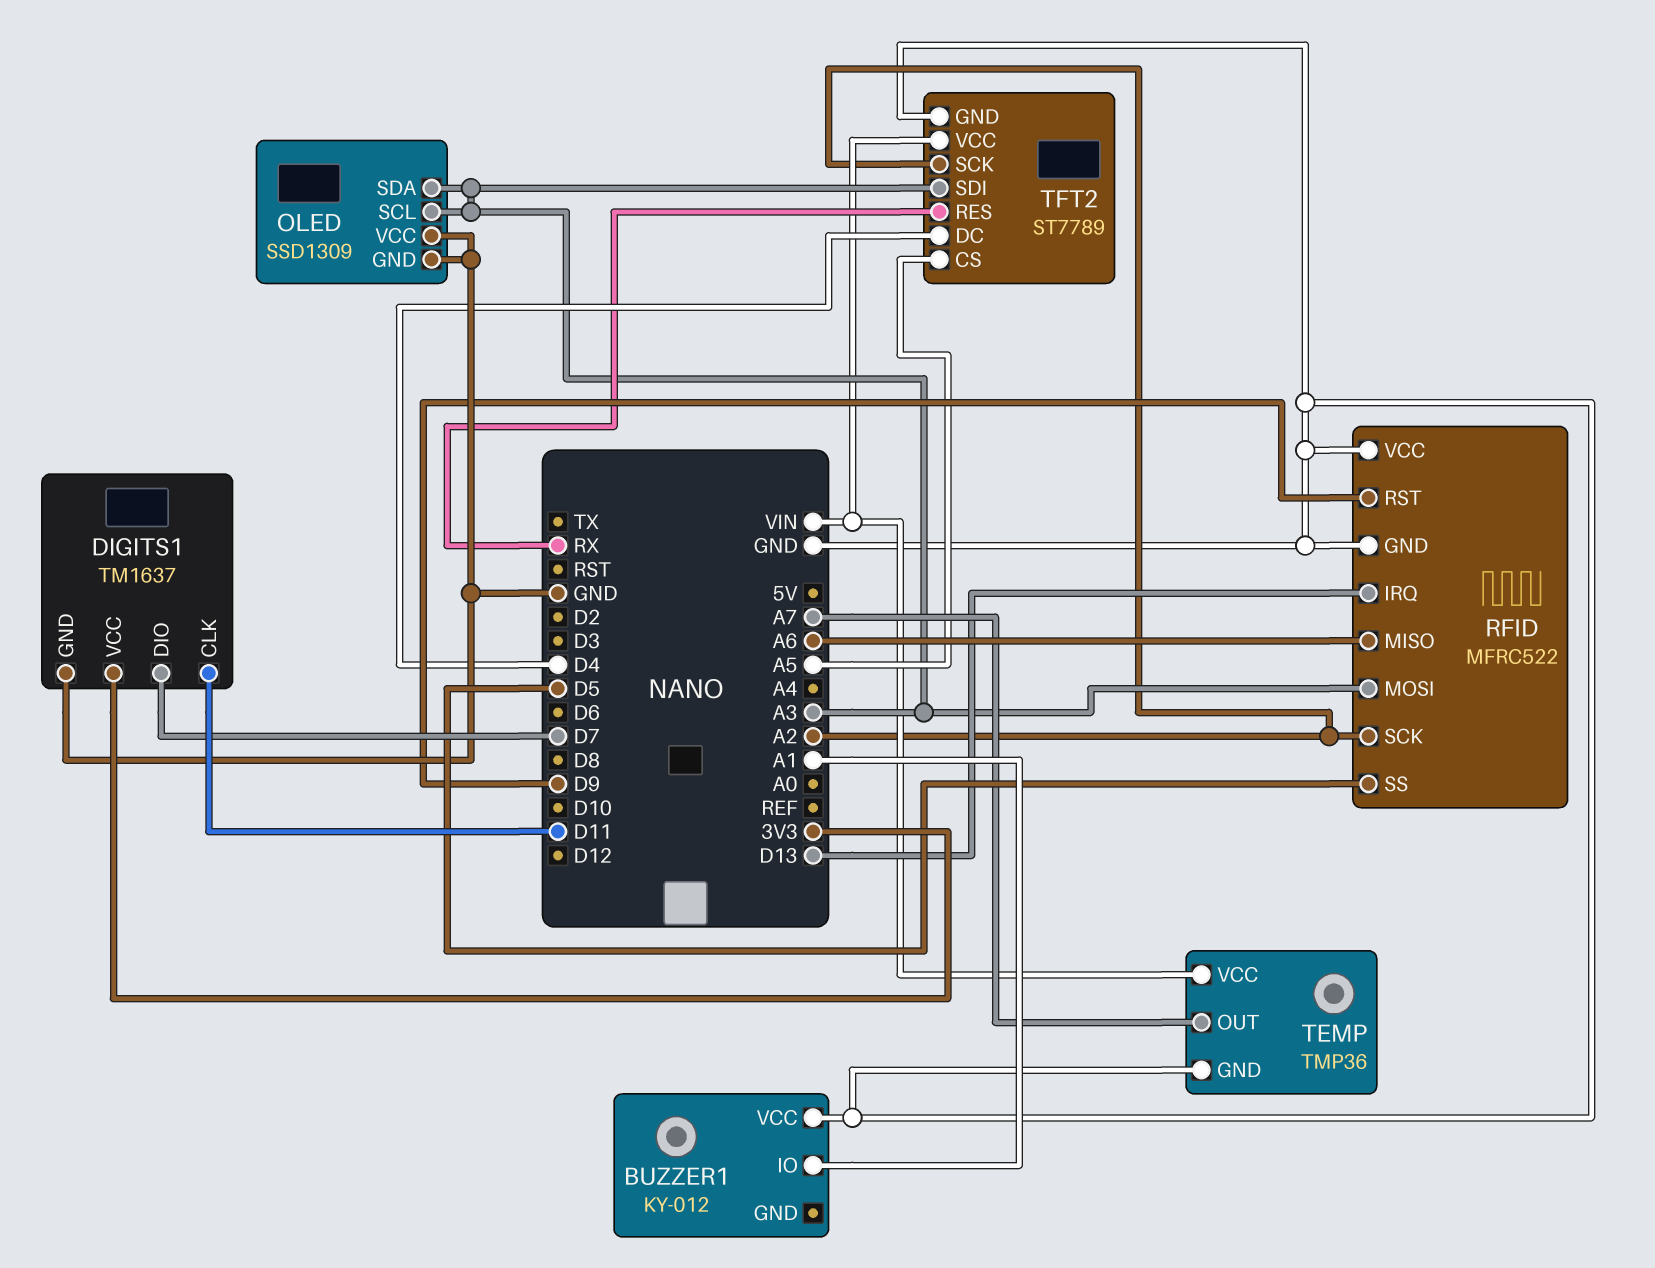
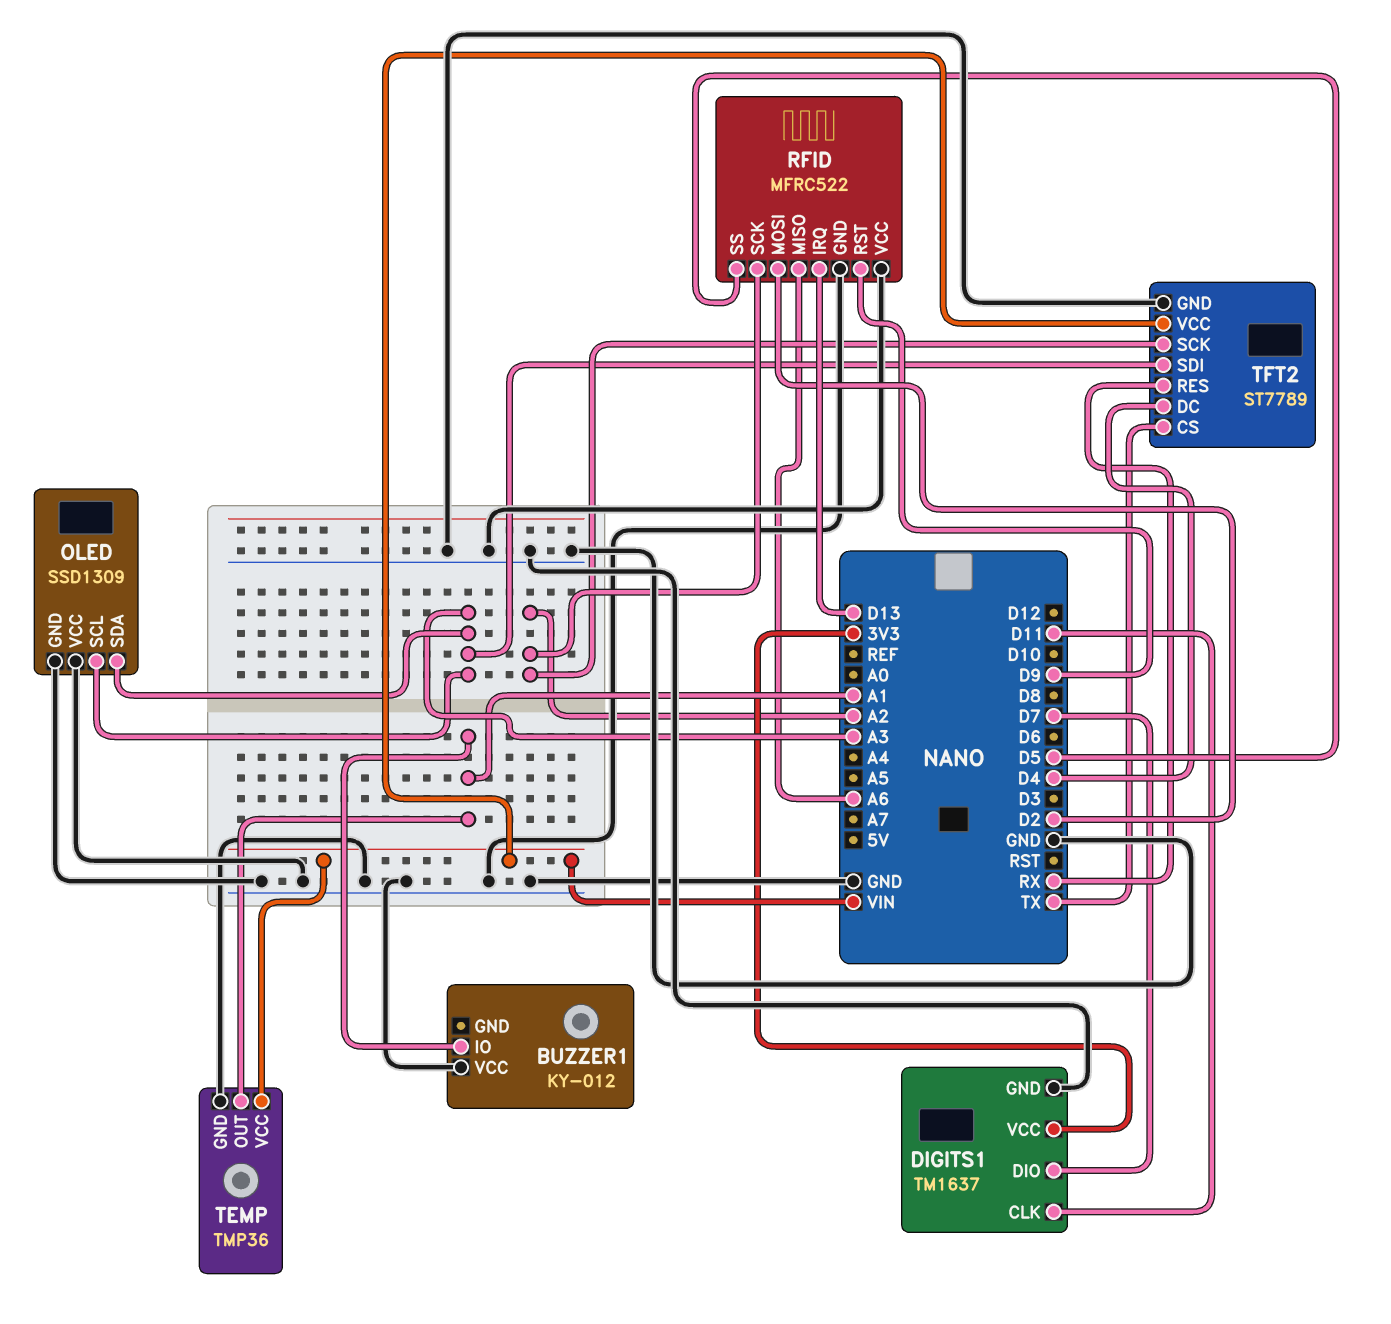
RFID pin MOSI: A3 -> D2
TEMP pin OUT: A7 -> A1
TFT2 pin CS: A5 -> TX

